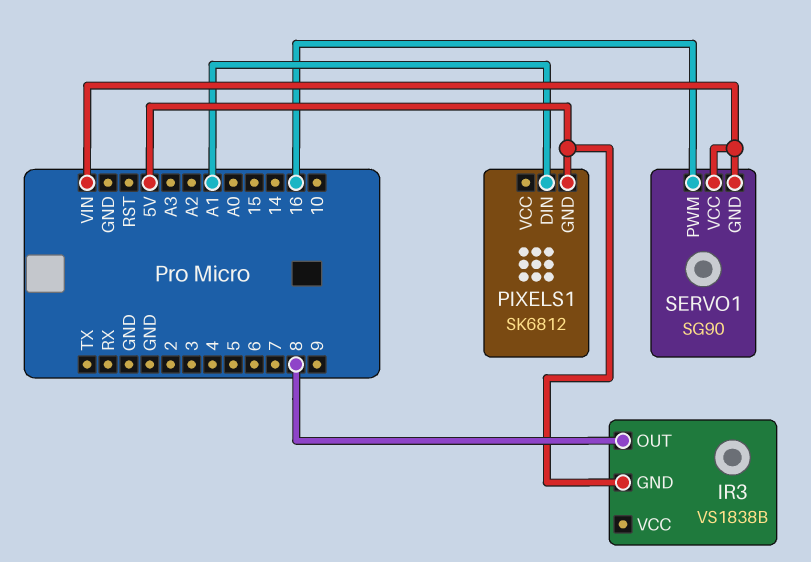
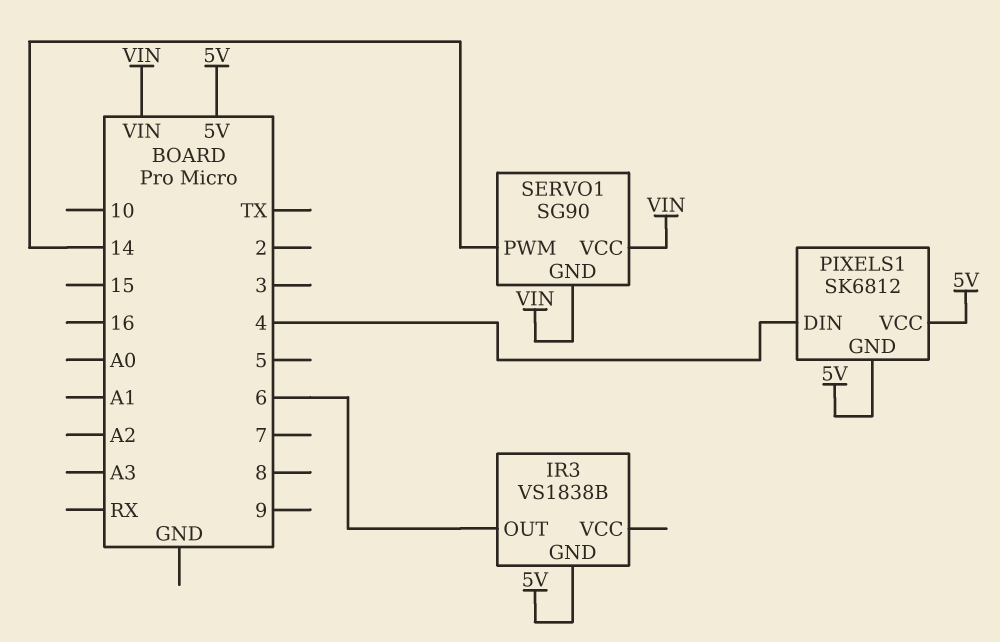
IR3 pin OUT: 8 -> 6
PIXELS1 pin DIN: A1 -> 4
PIXELS1 pin VCC: none -> 5V
SERVO1 pin PWM: 16 -> 14

